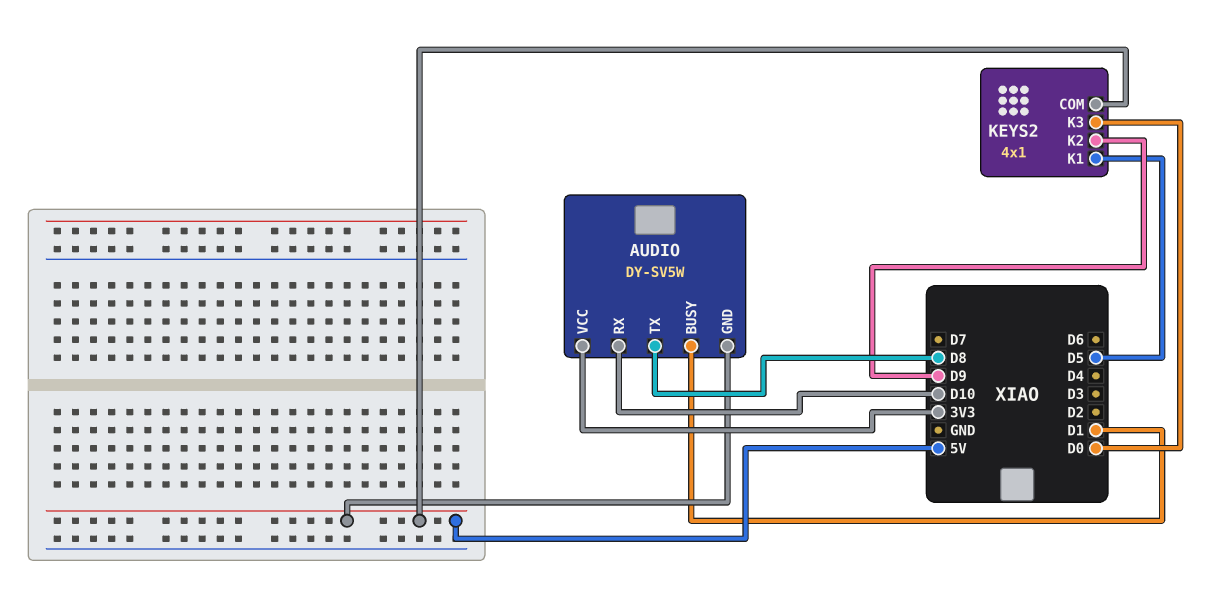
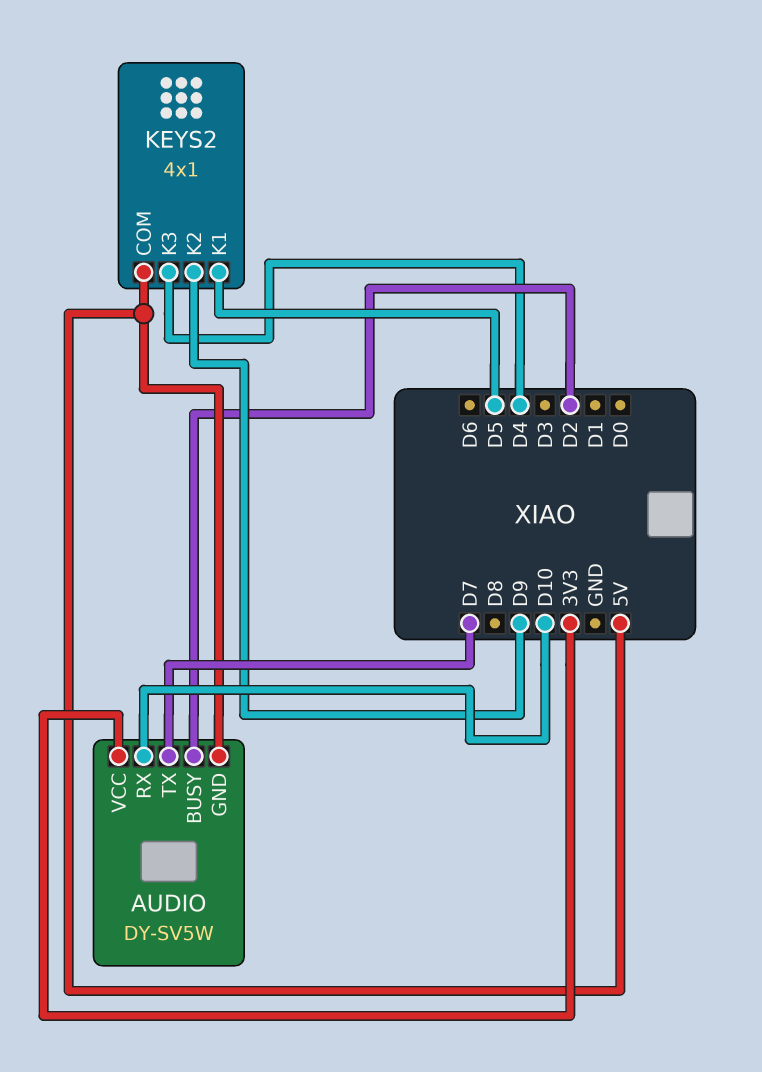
AUDIO pin BUSY: D1 -> D2
AUDIO pin TX: D8 -> D7
KEYS2 pin K3: D0 -> D4

